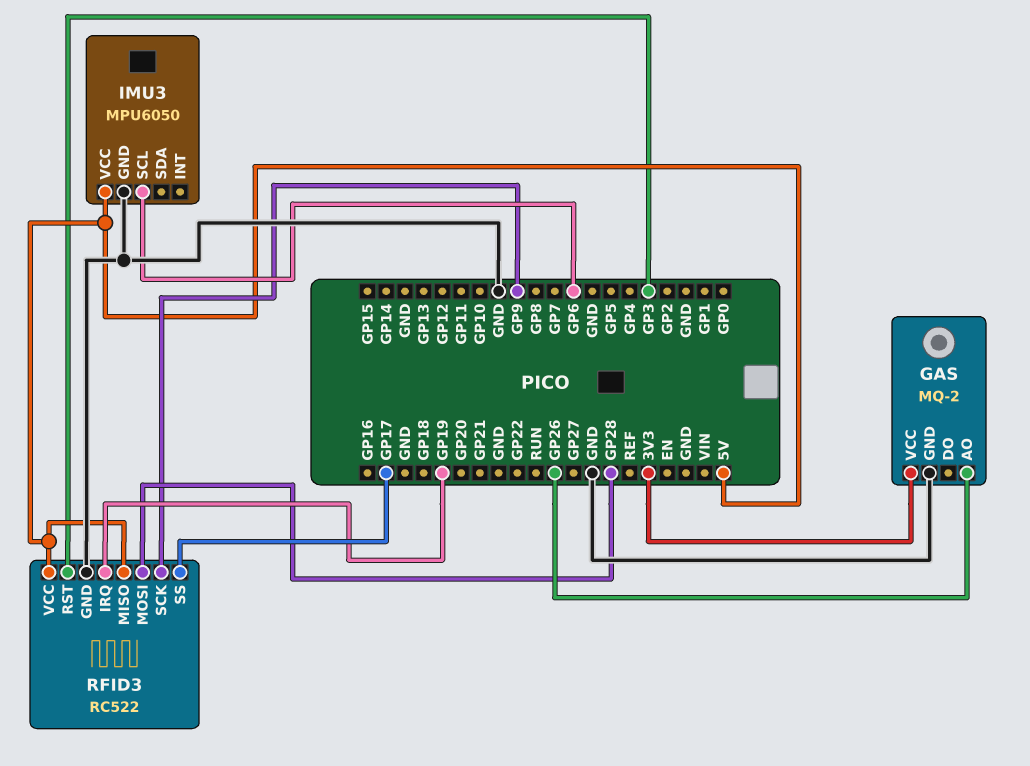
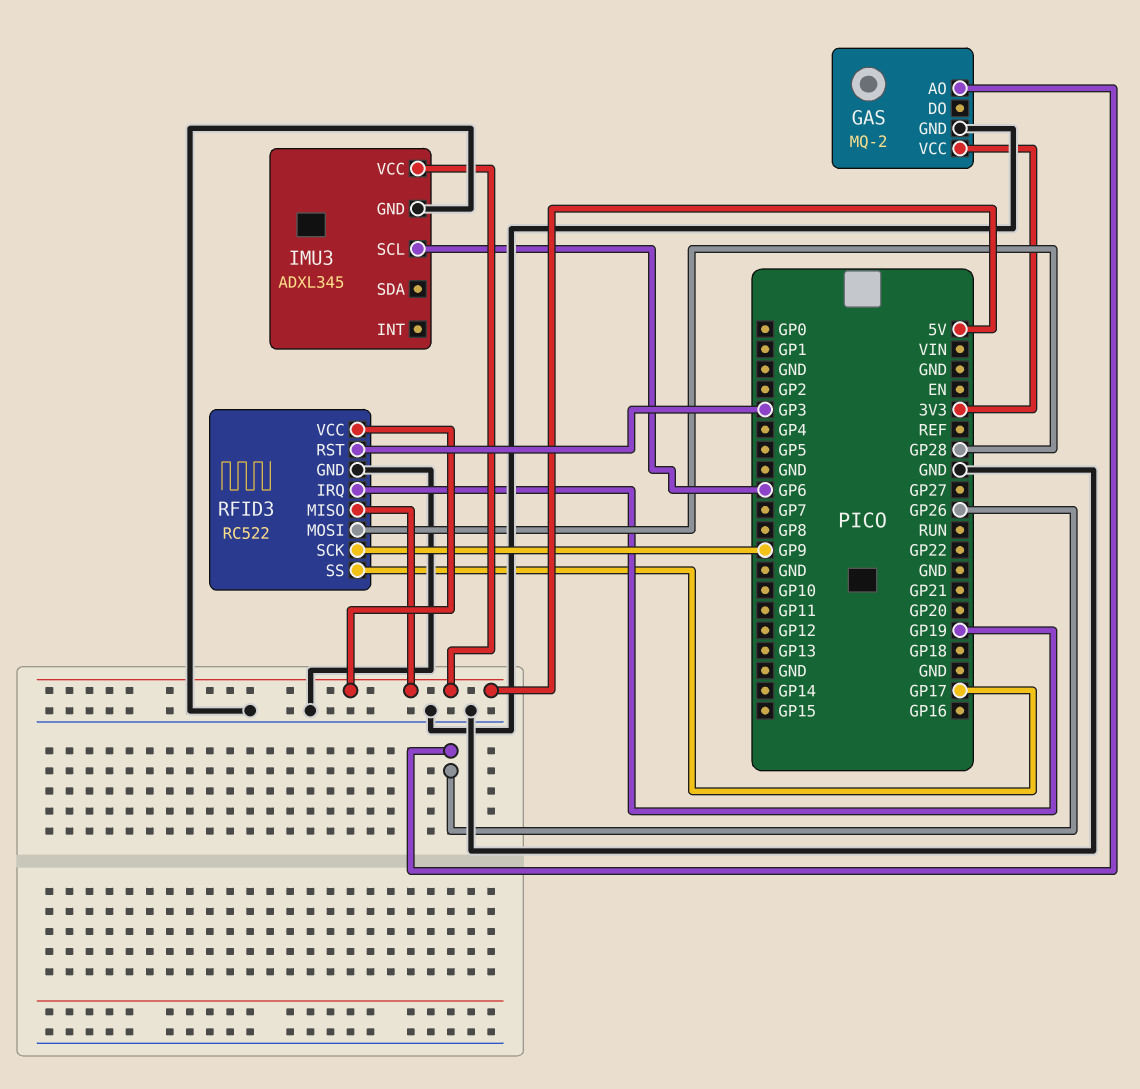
IMU3: MPU6050 -> ADXL345

